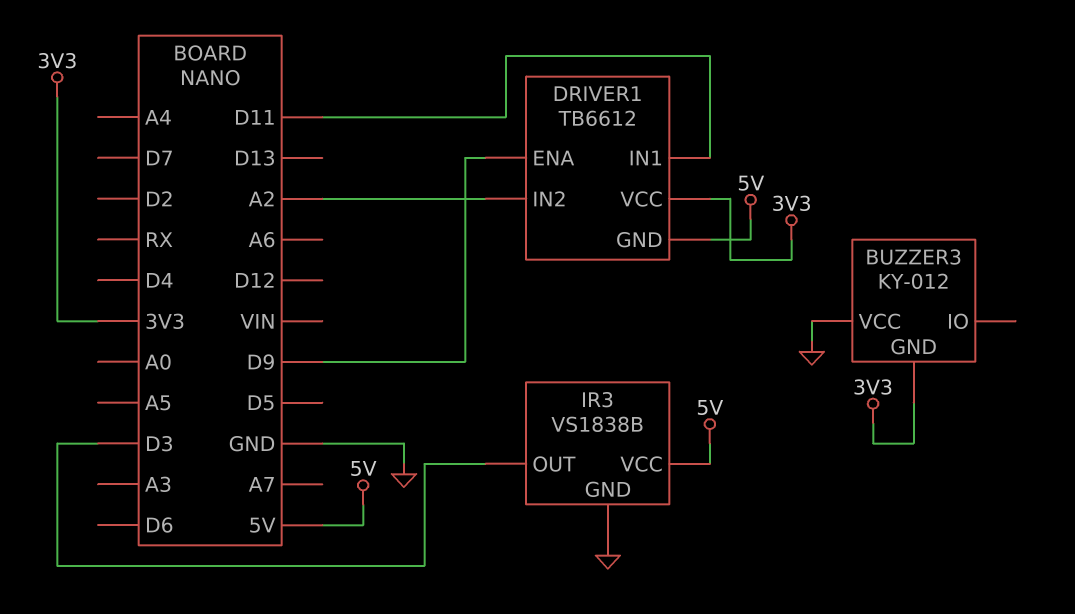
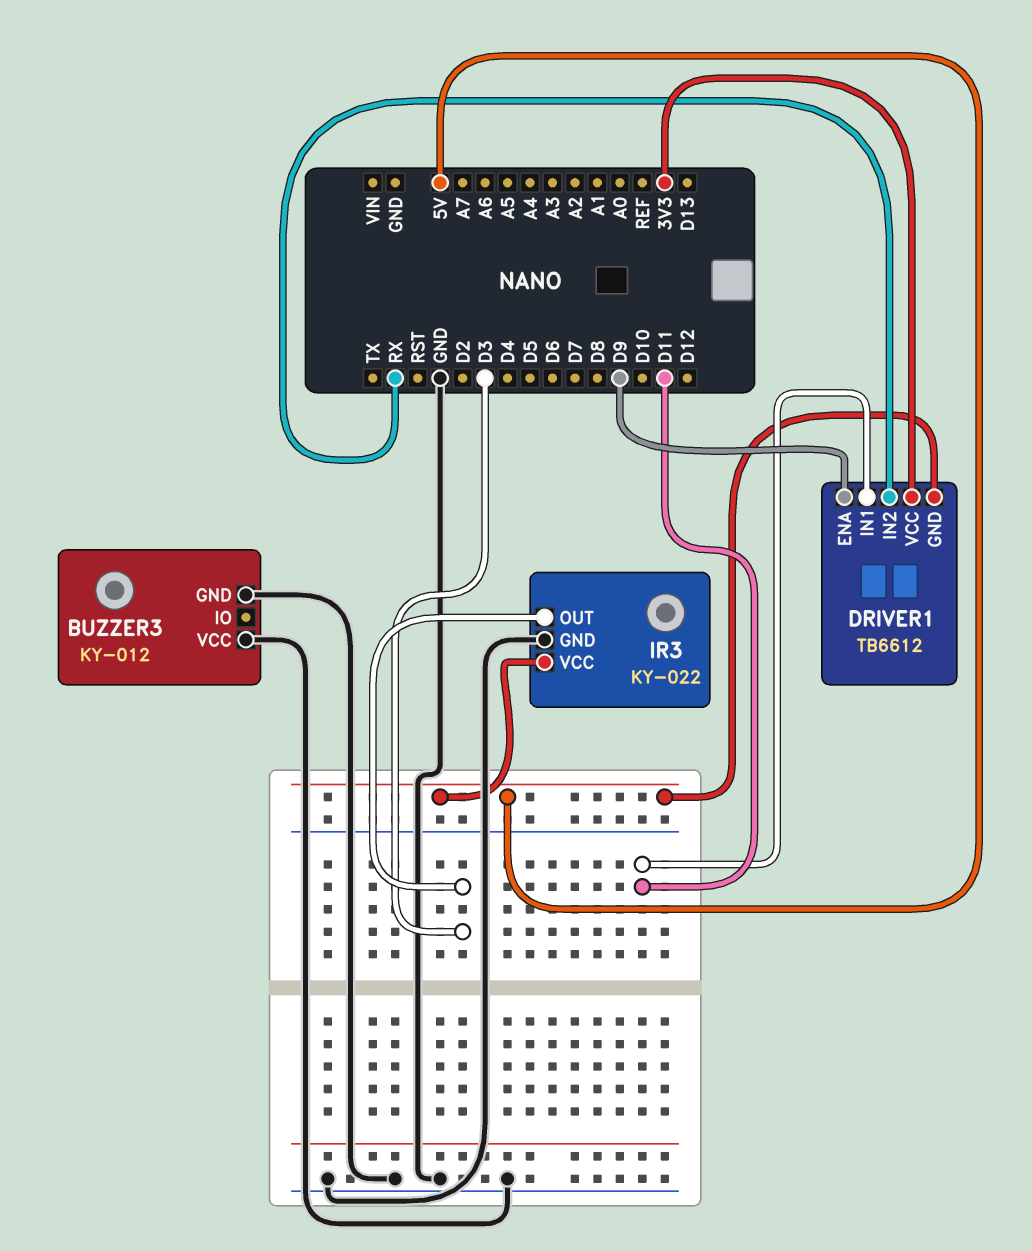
BUZZER3 pin GND: 3V3 -> GND
DRIVER1 pin IN2: A2 -> RX
IR3: VS1838B -> KY-022

